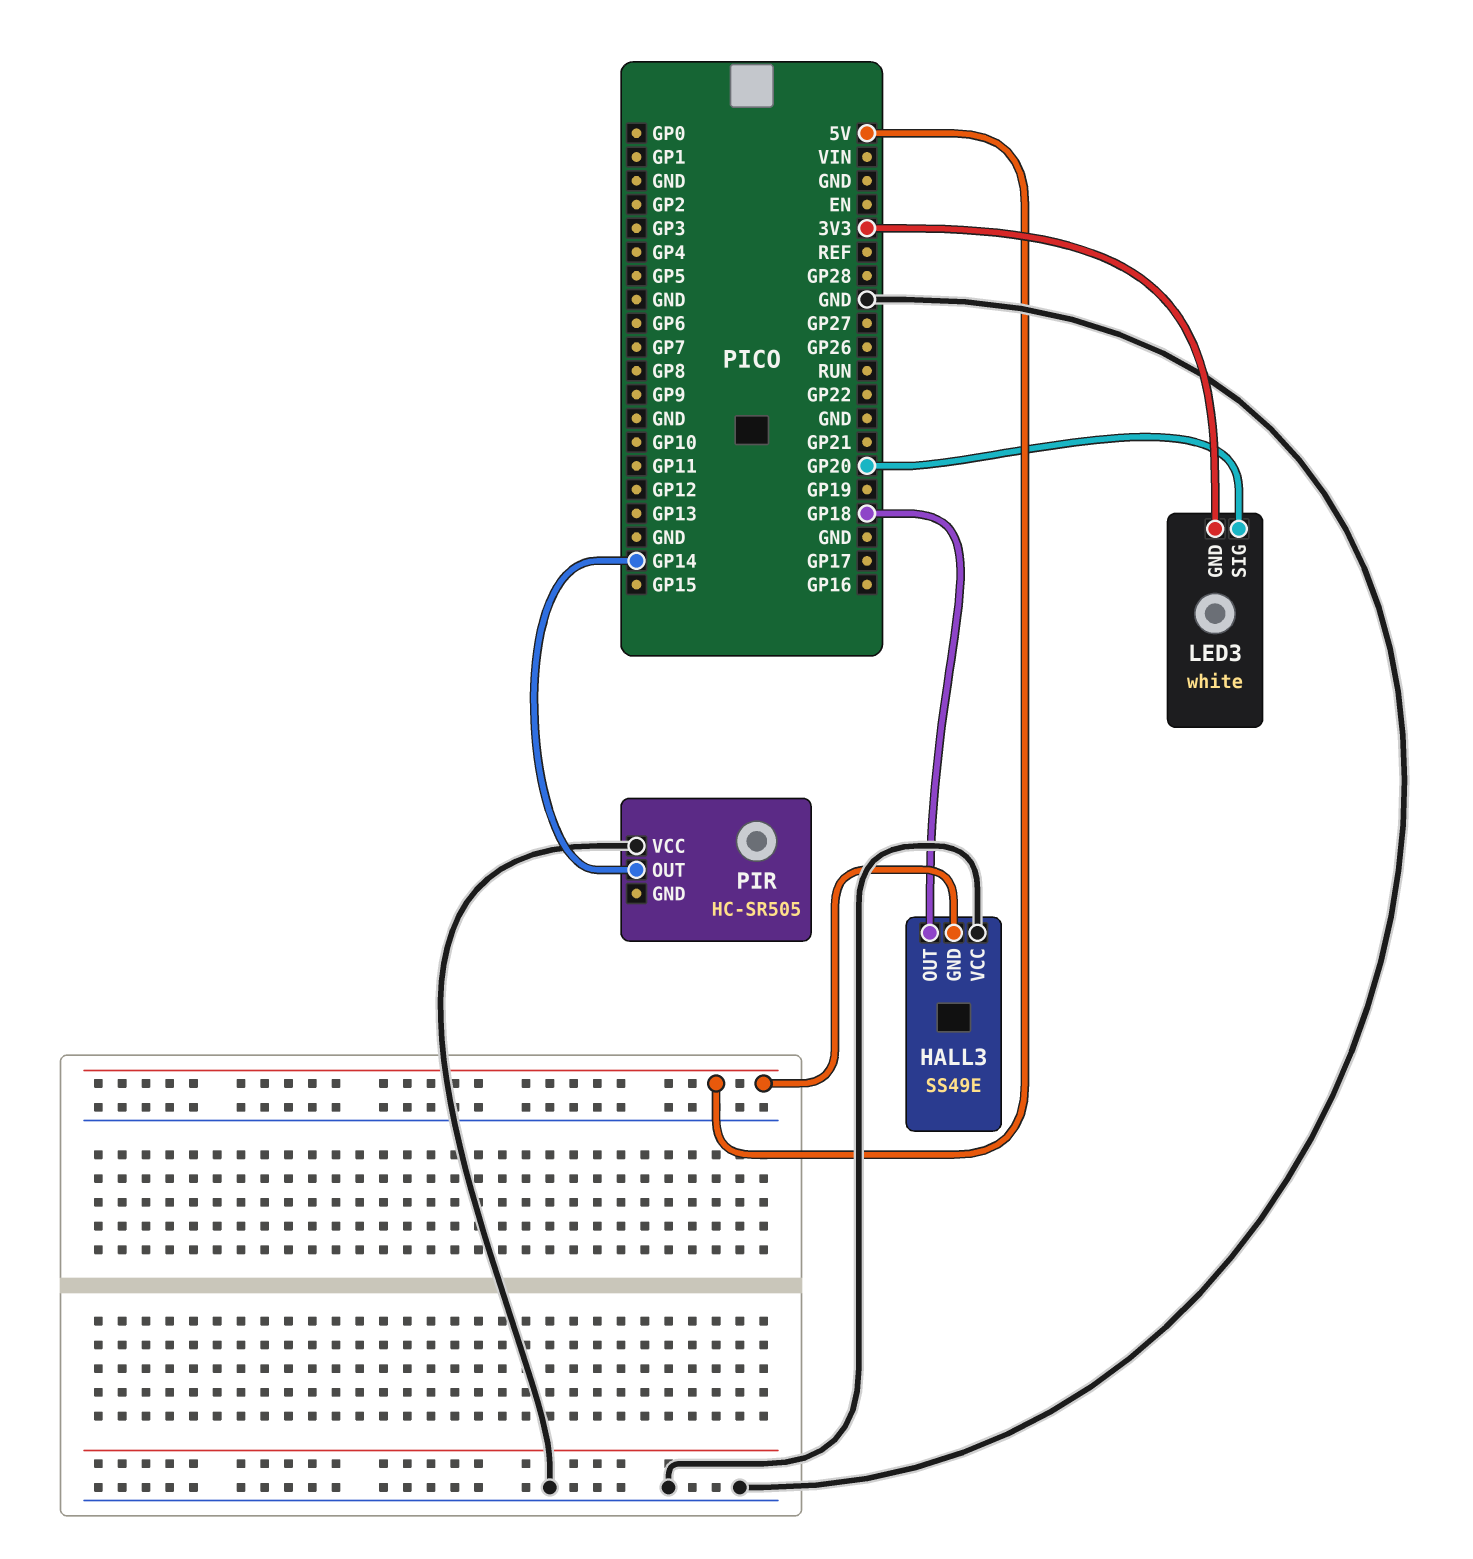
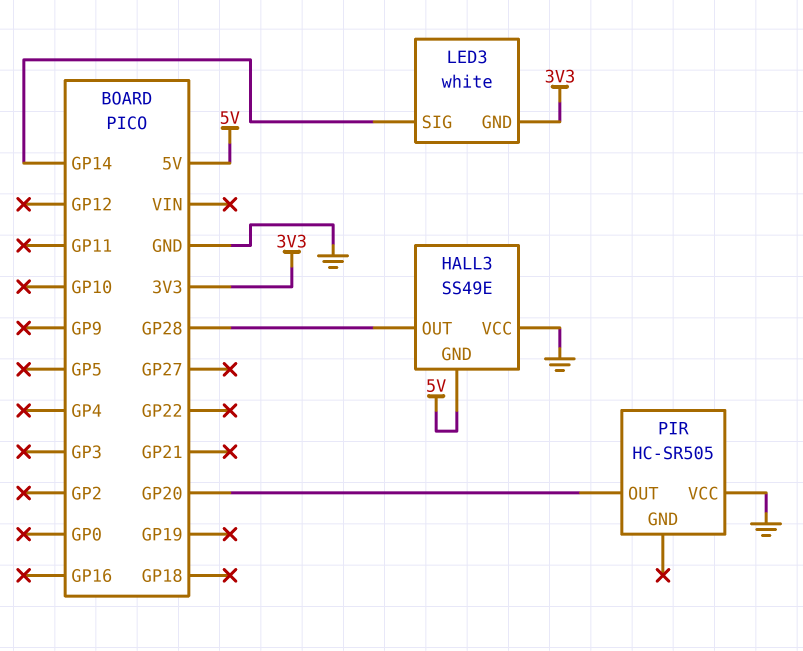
HALL3 pin OUT: GP18 -> GP28
LED3 pin SIG: GP20 -> GP14
PIR pin OUT: GP14 -> GP20

